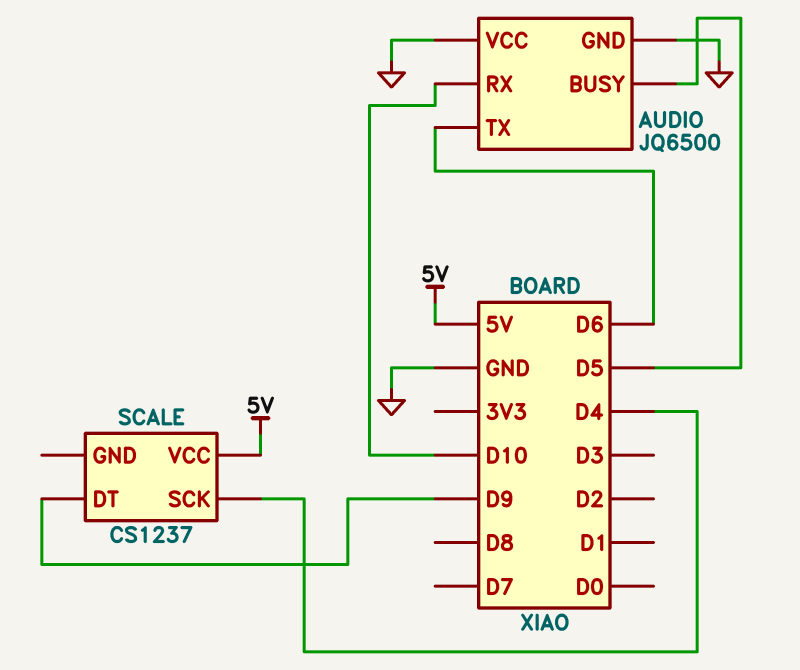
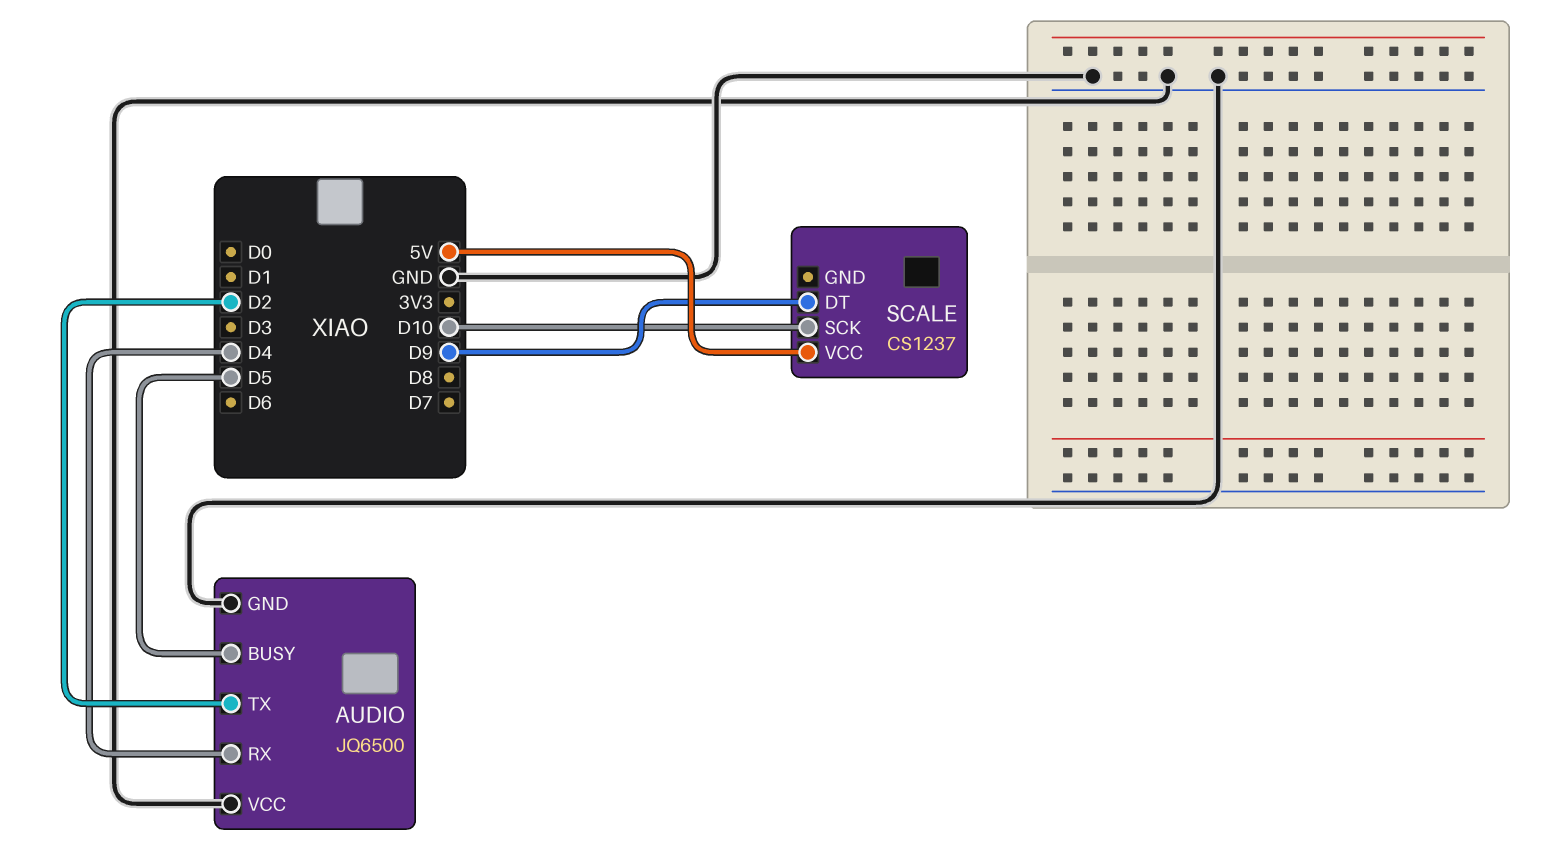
AUDIO pin RX: D10 -> D4
AUDIO pin TX: D6 -> D2
SCALE pin SCK: D4 -> D10

